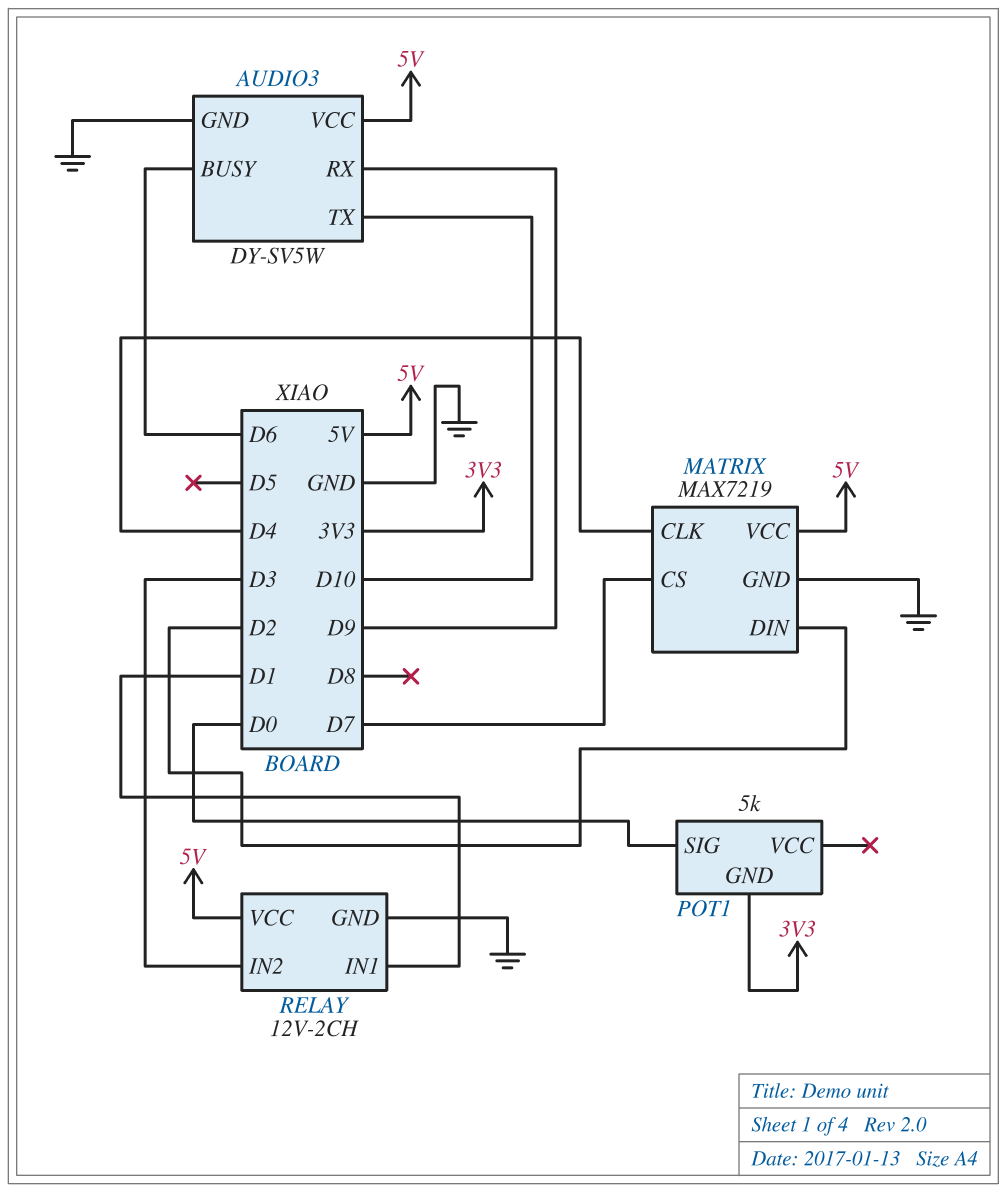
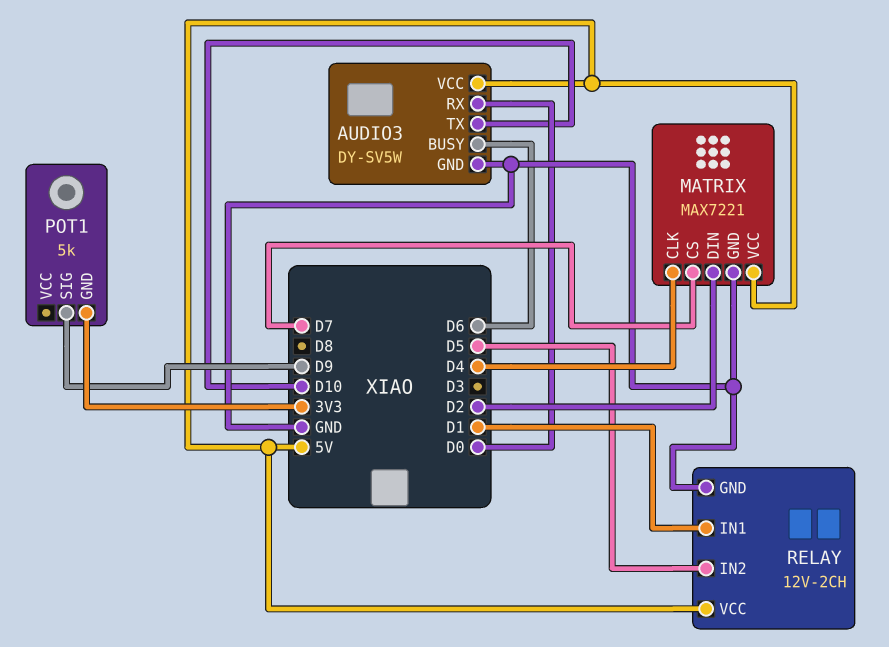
AUDIO3 pin RX: D9 -> D0
MATRIX: MAX7219 -> MAX7221
POT1 pin SIG: D0 -> D9
RELAY pin IN2: D3 -> D5

